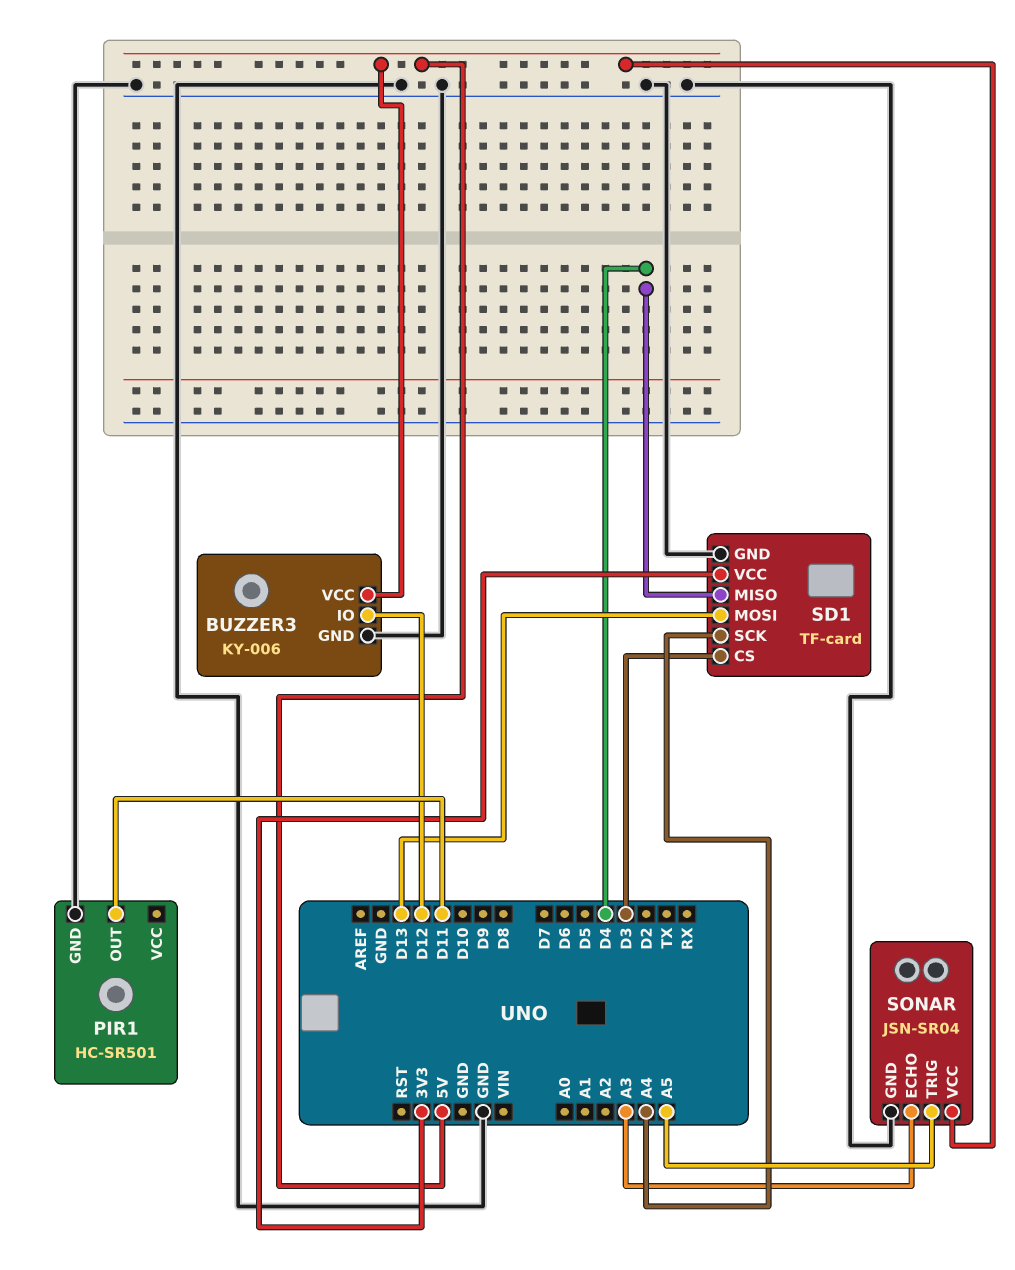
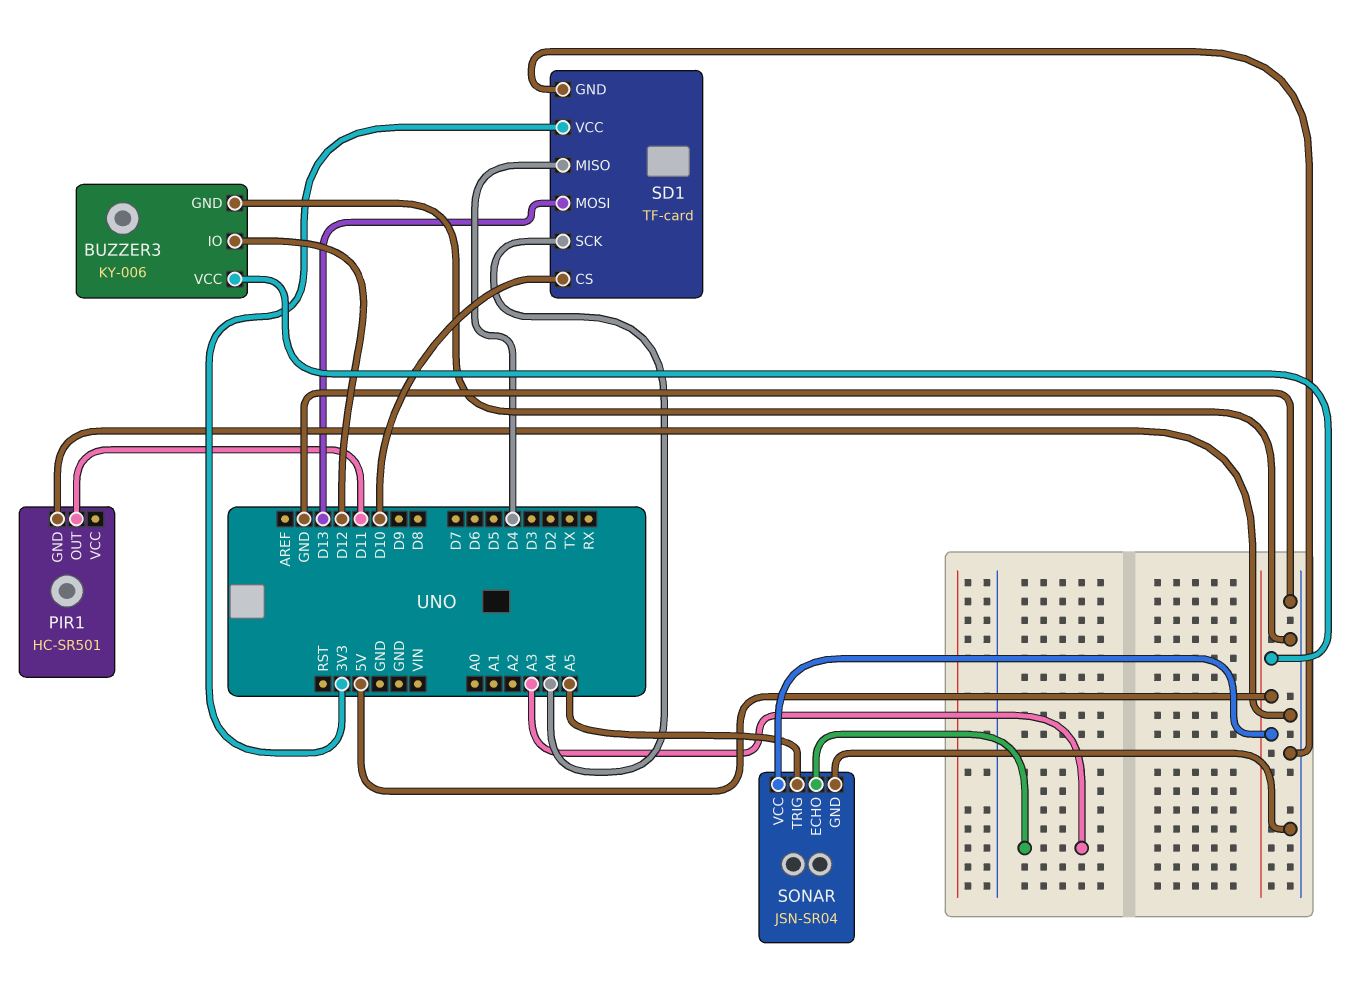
SD1 pin CS: D3 -> D10

